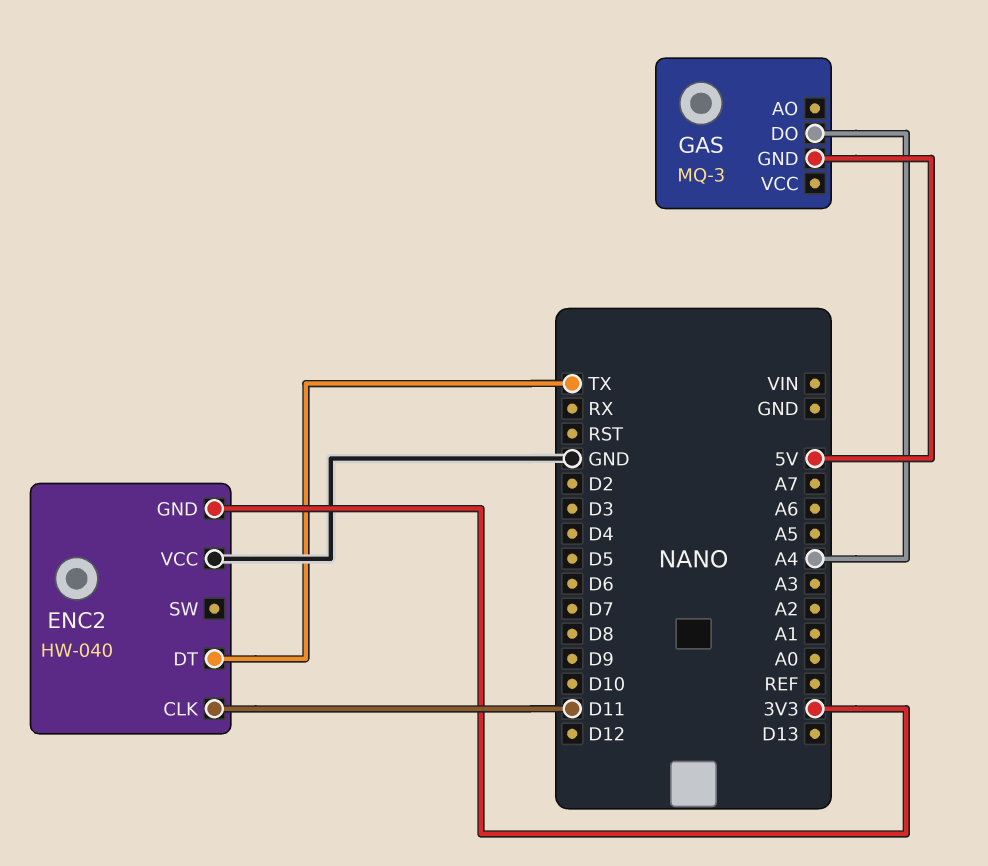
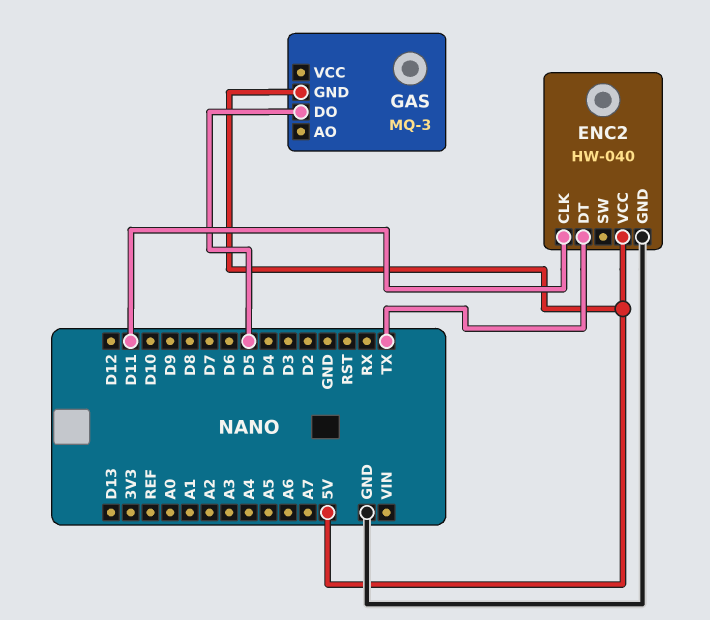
ENC2 pin GND: 3V3 -> GND
ENC2 pin VCC: GND -> 5V
GAS pin DO: A4 -> D5

